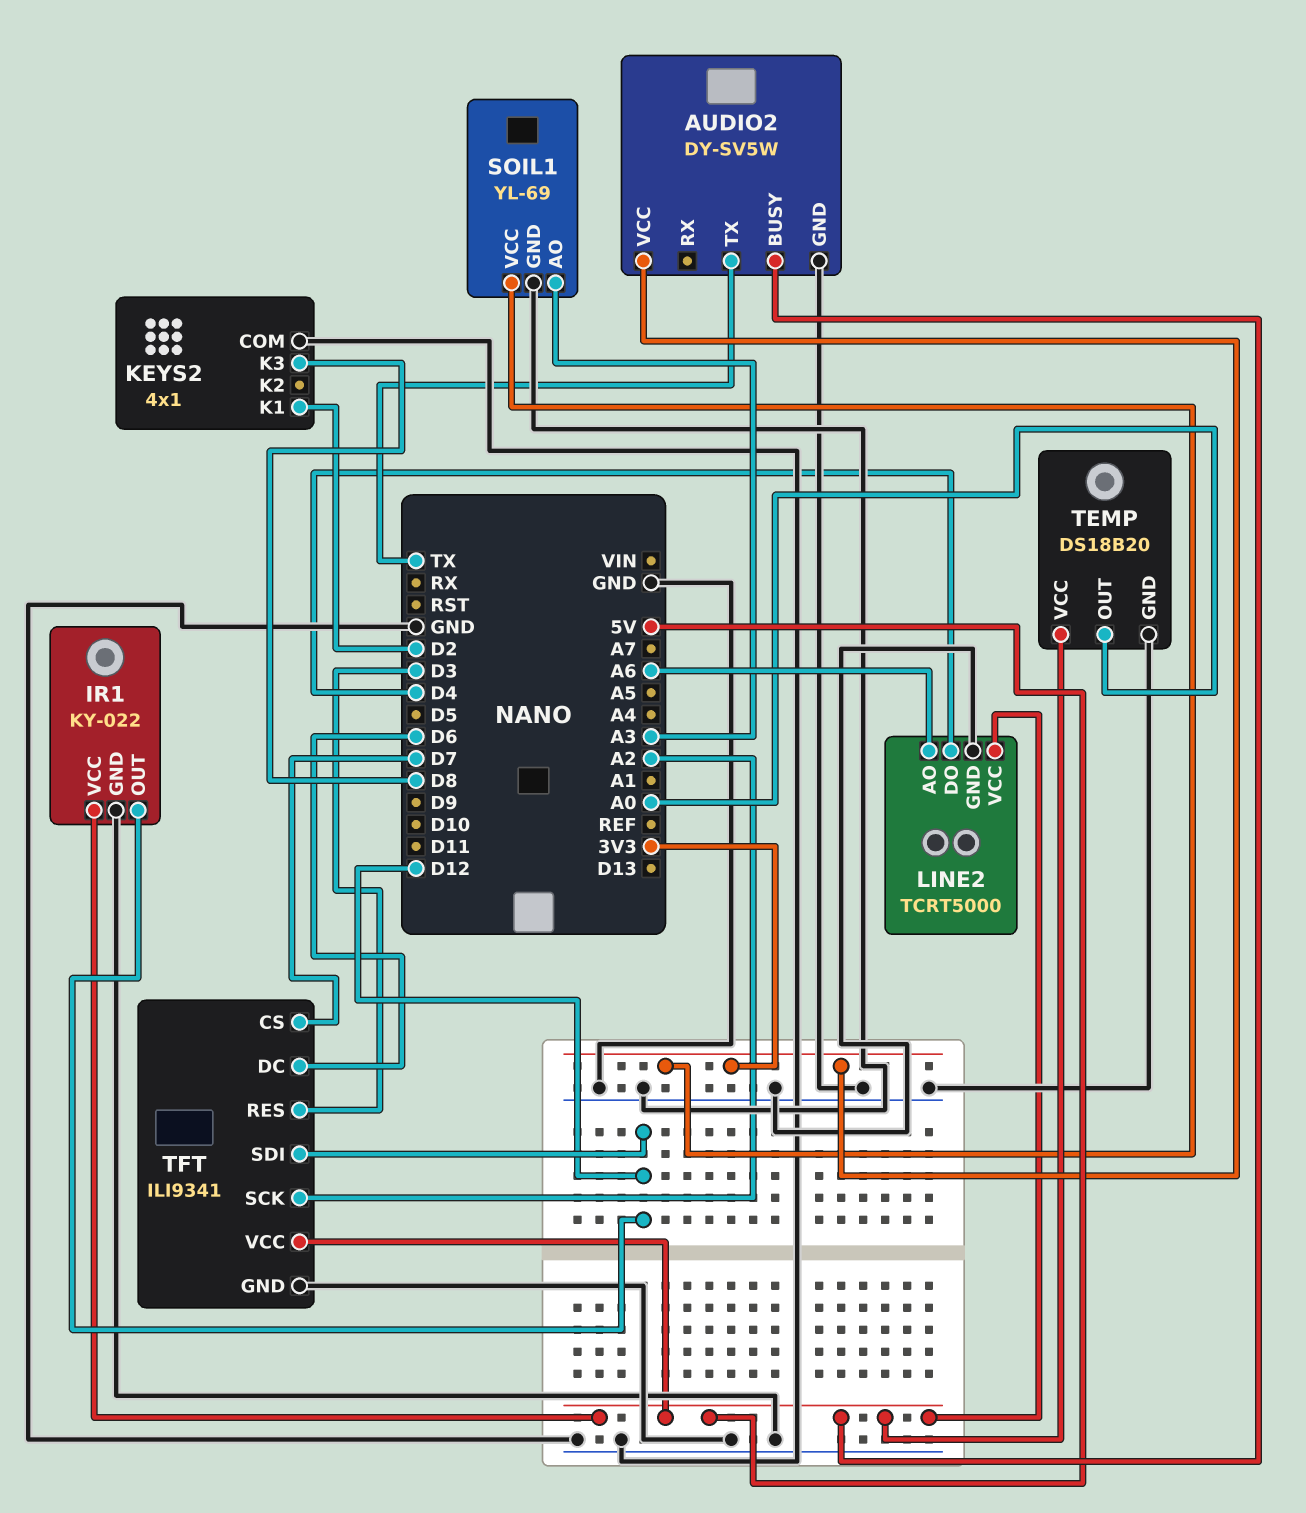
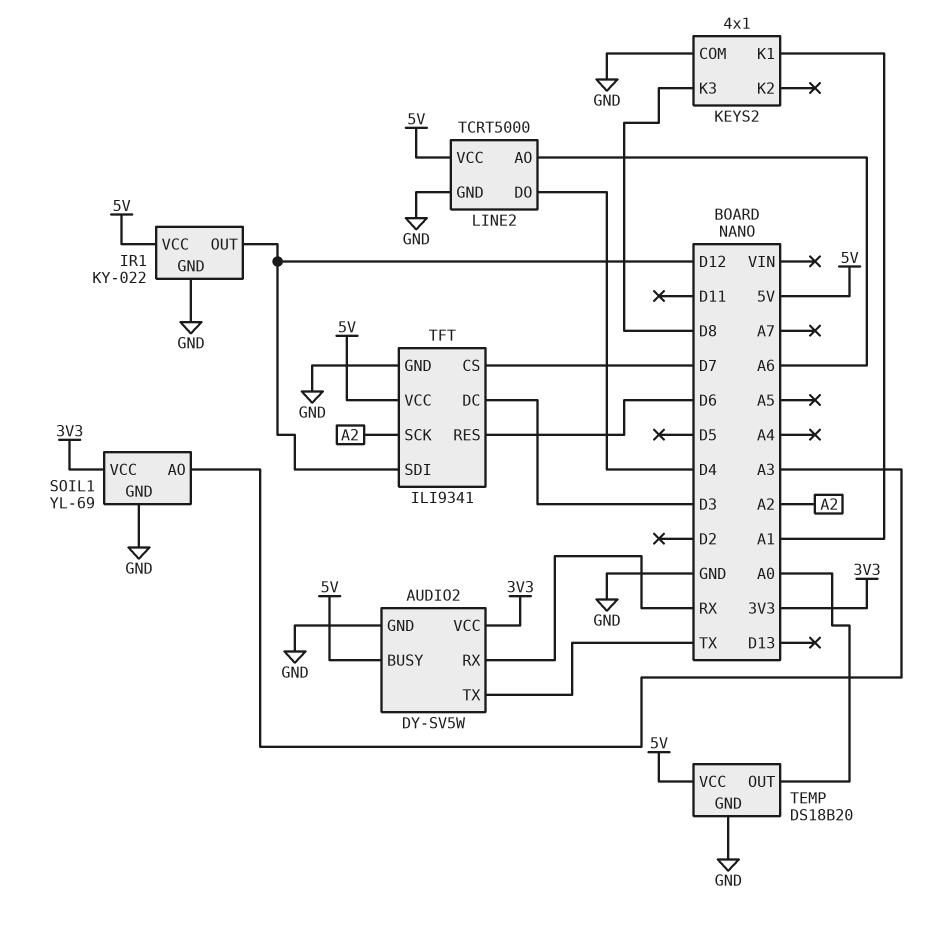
AUDIO2 pin RX: none -> RX
KEYS2 pin K1: D2 -> A1
TFT pin DC: D6 -> D3
TFT pin RES: D3 -> D6

